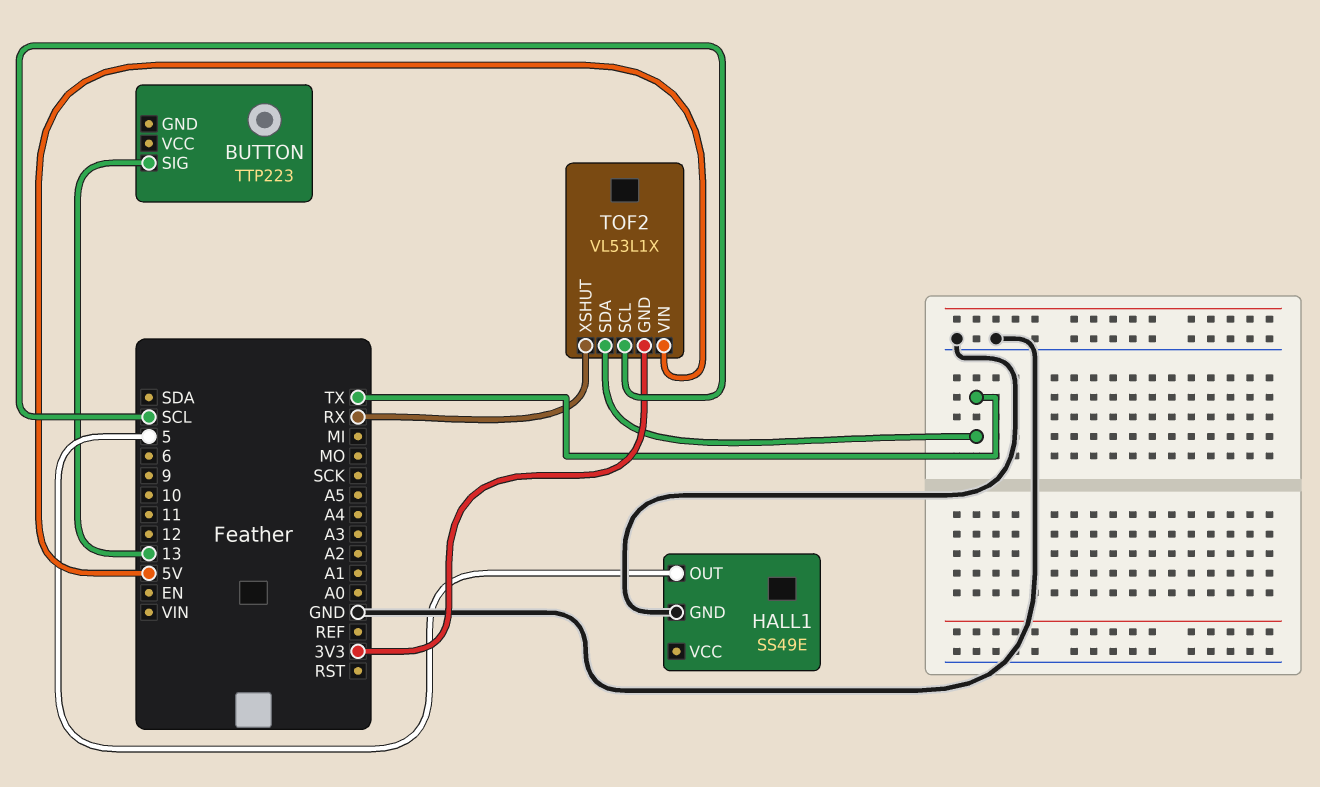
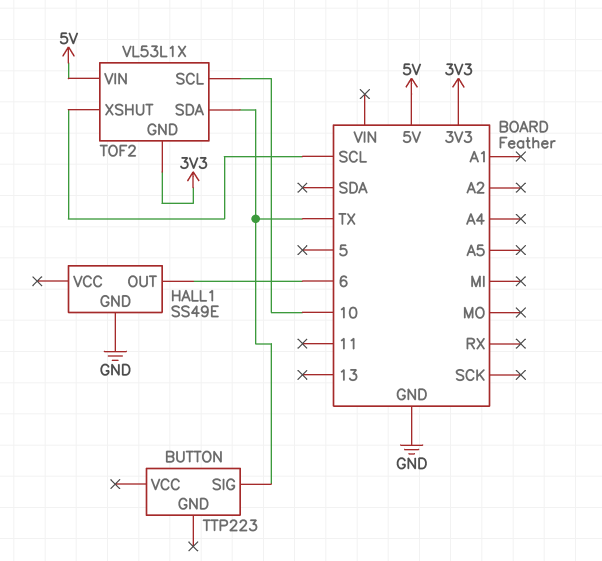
BUTTON pin SIG: 13 -> TX
HALL1 pin OUT: 5 -> 6
TOF2 pin SCL: SCL -> 10
TOF2 pin XSHUT: RX -> SCL

